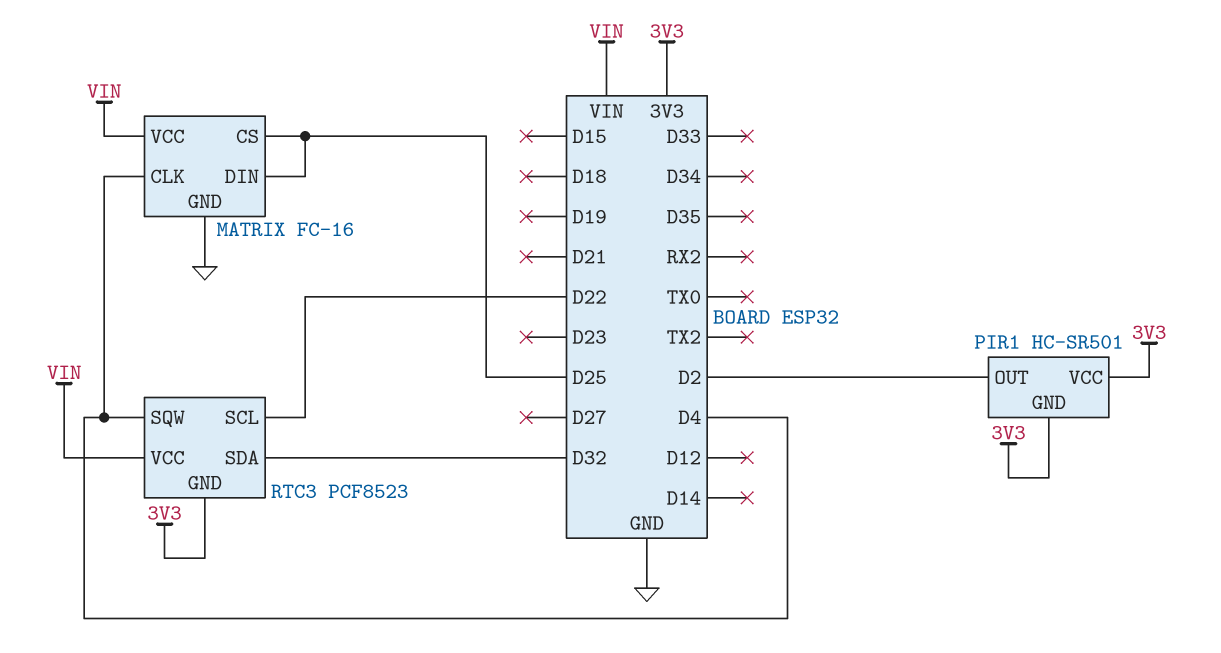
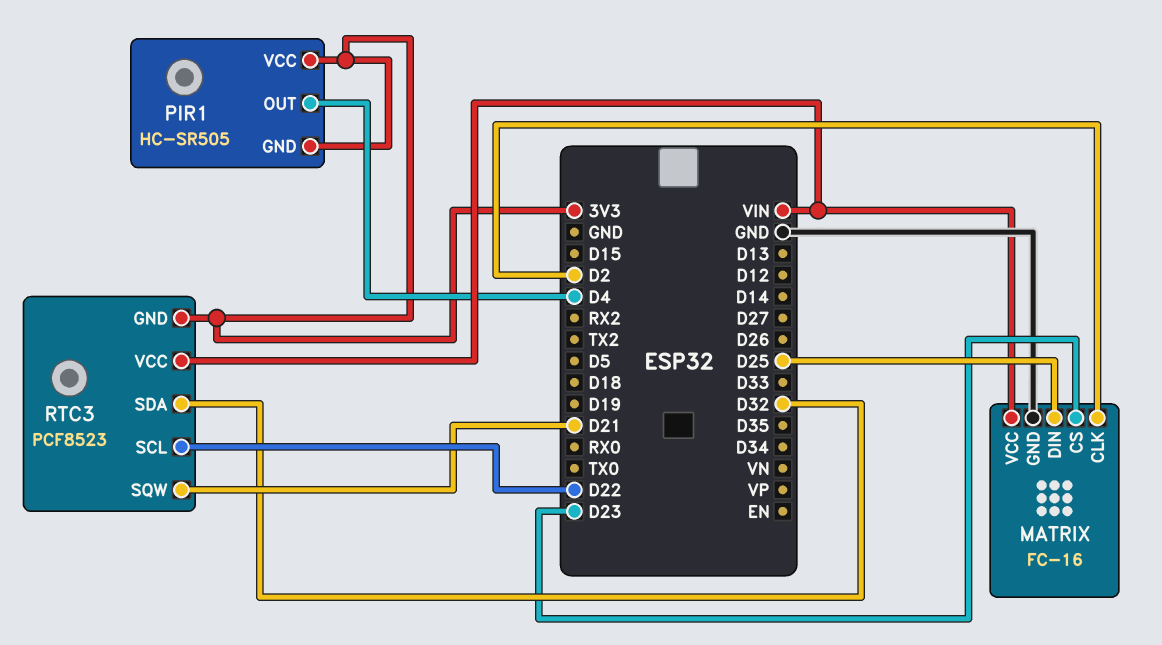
MATRIX pin CLK: D4 -> D2
MATRIX pin CS: D25 -> D23
PIR1: HC-SR501 -> HC-SR505
PIR1 pin OUT: D2 -> D4
RTC3 pin SQW: D4 -> D21

